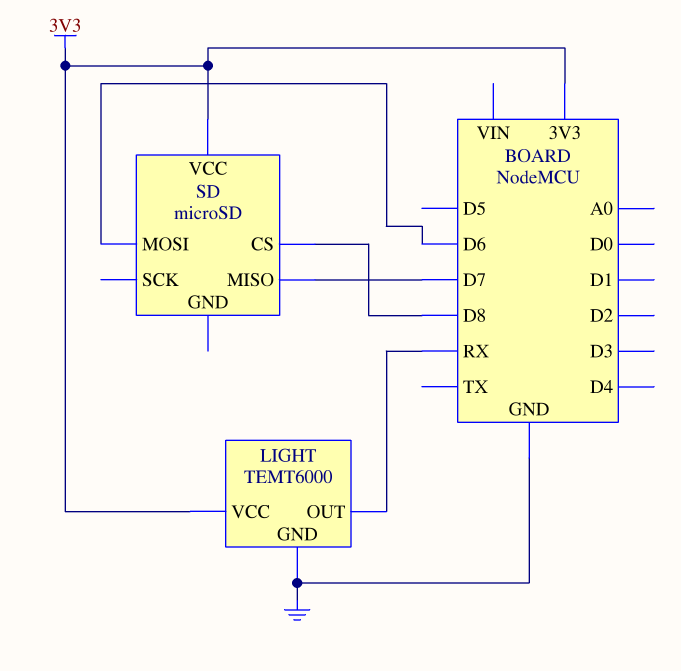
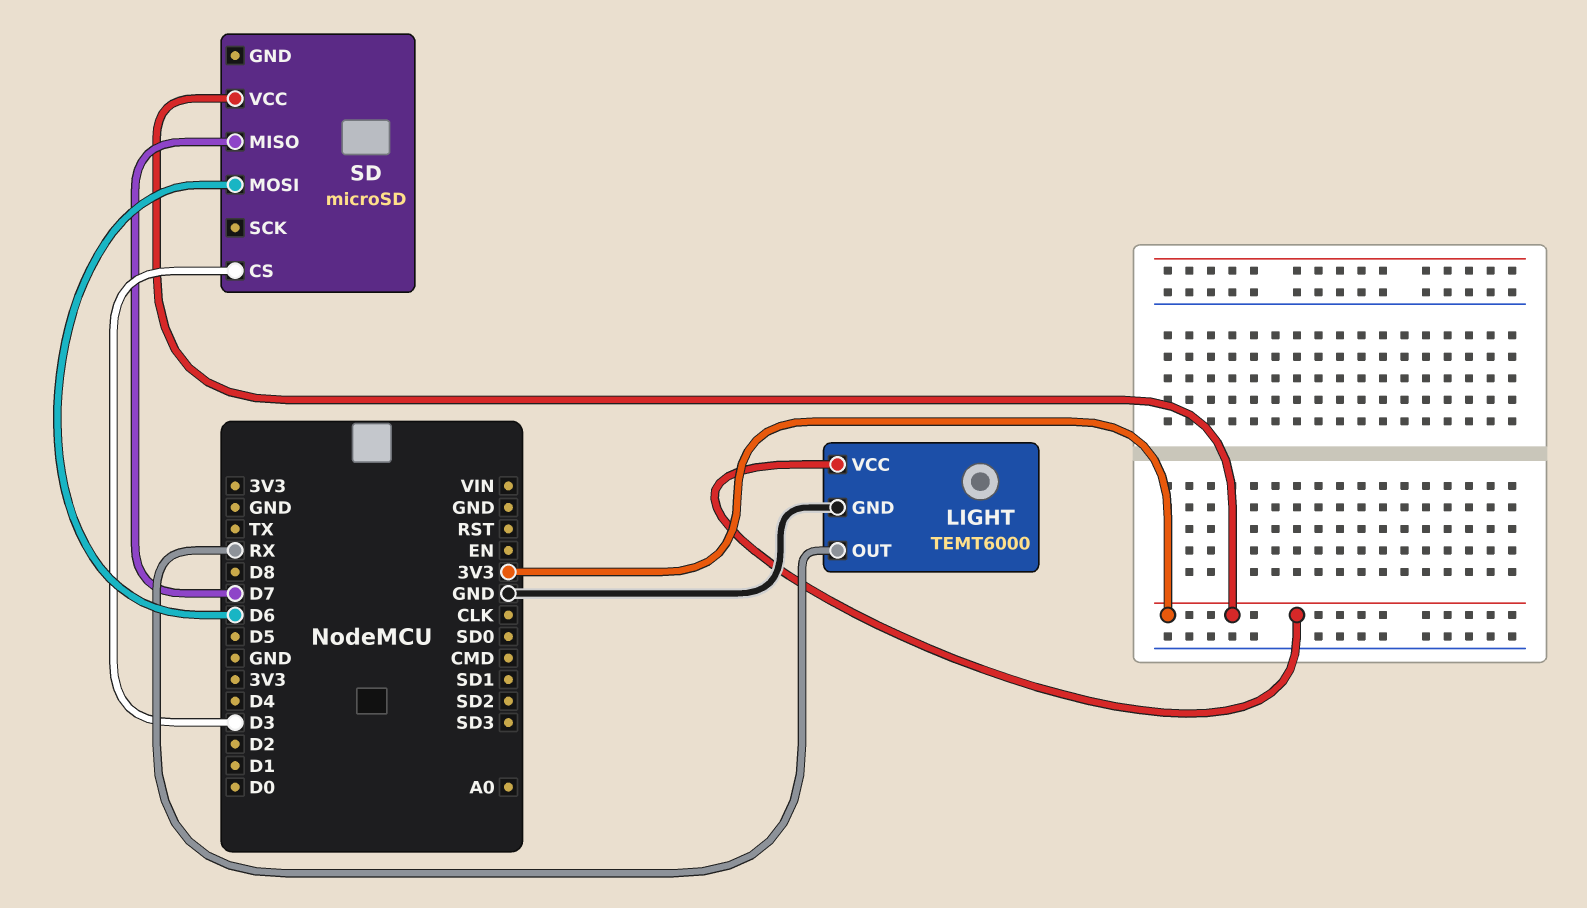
SD pin CS: D8 -> D3

